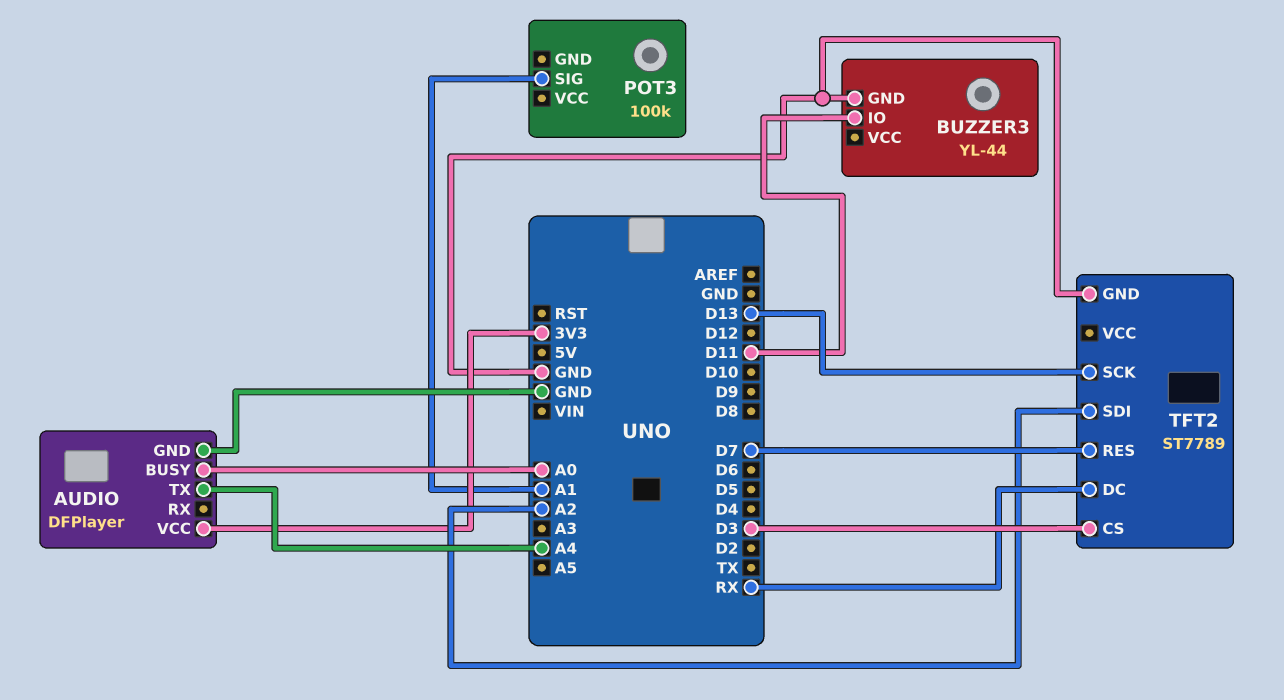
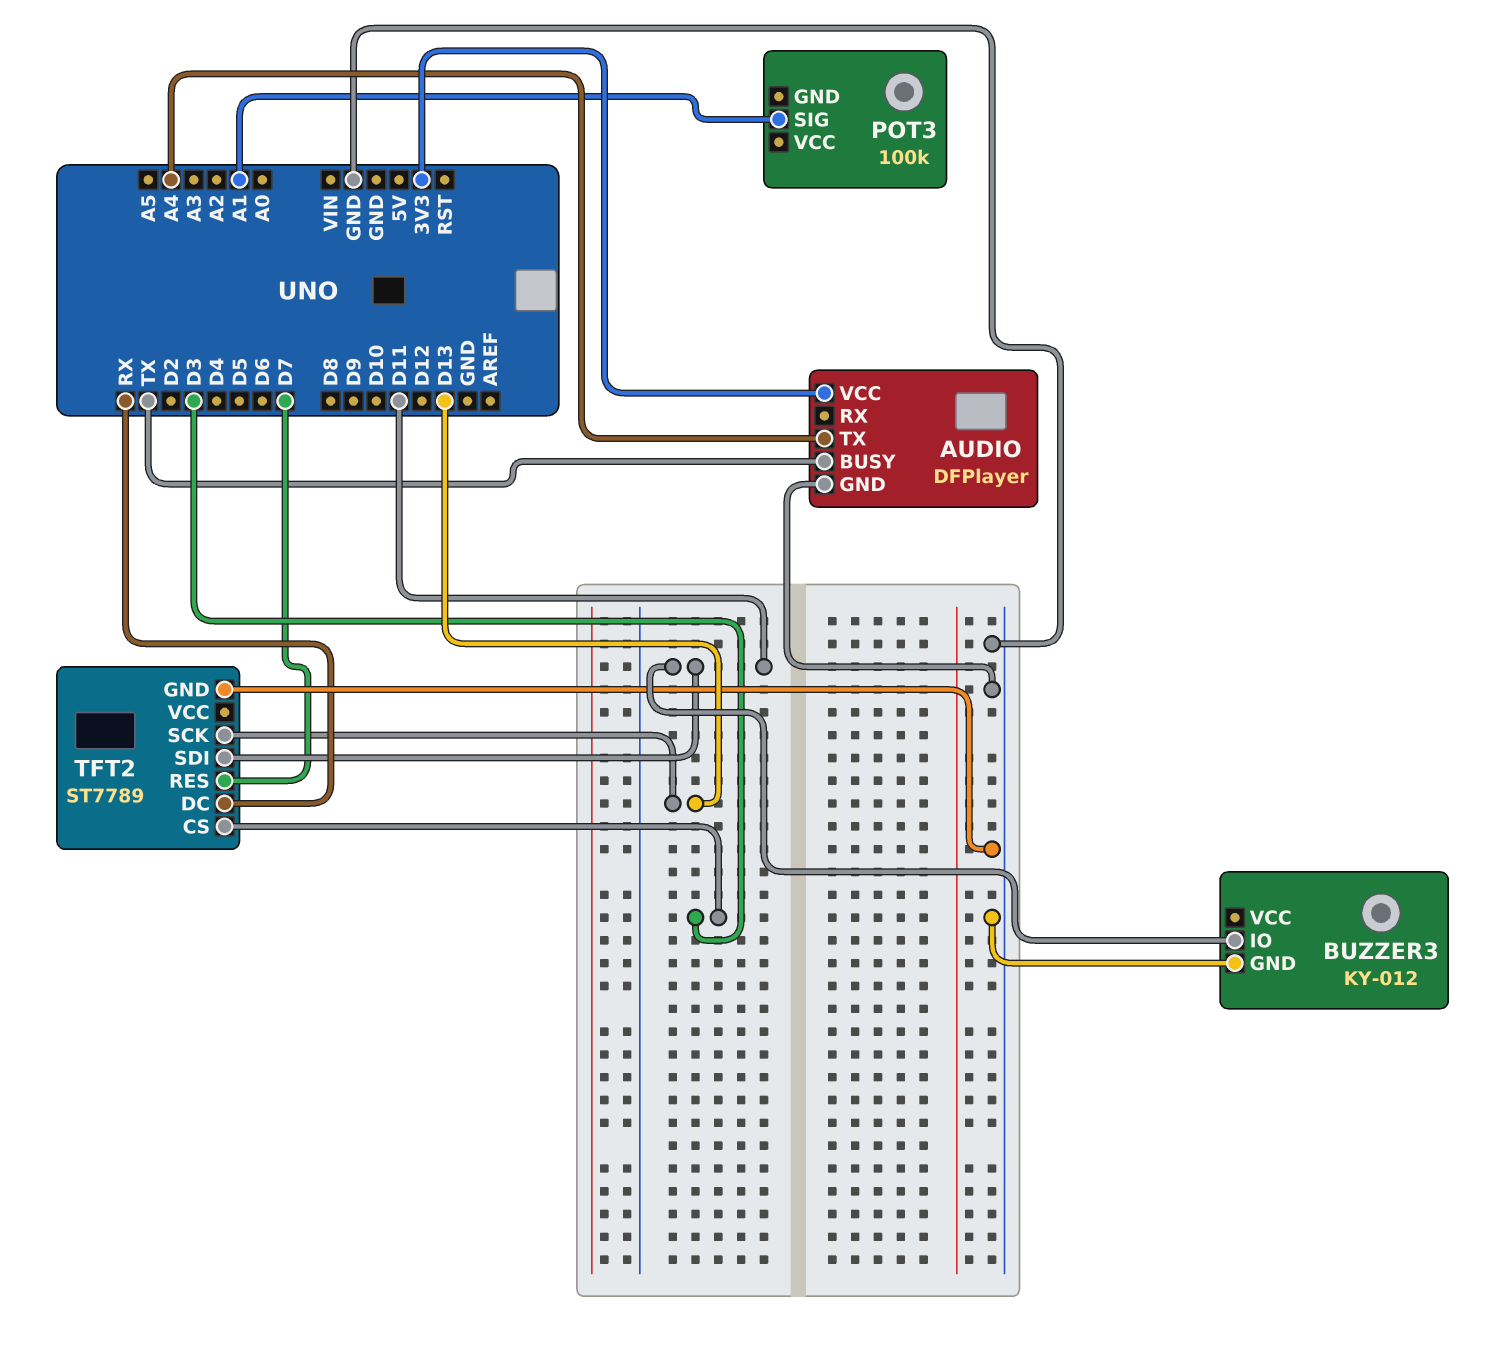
AUDIO pin BUSY: A0 -> TX
BUZZER3: YL-44 -> KY-012
TFT2 pin SDI: A2 -> D11

